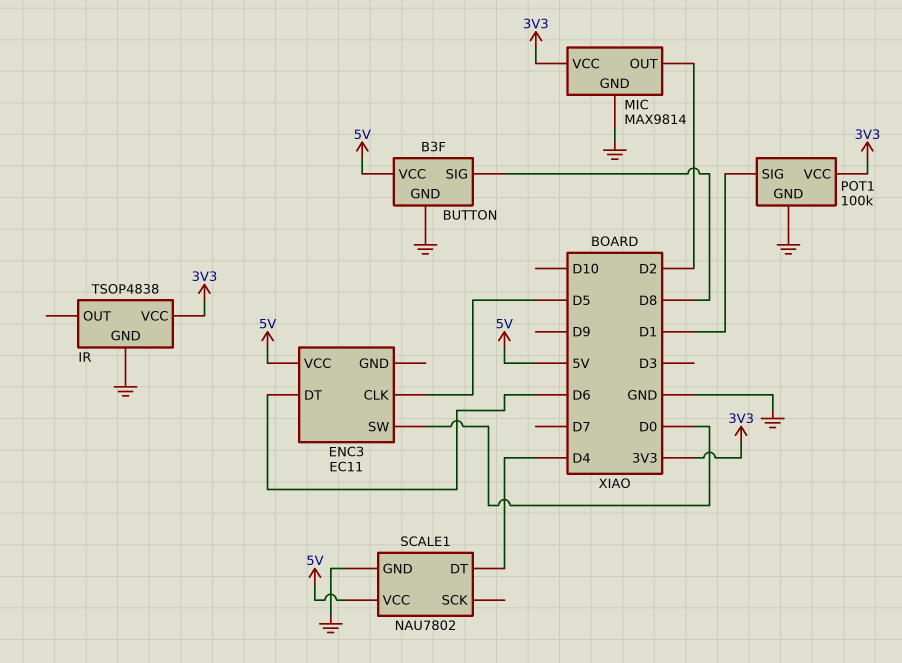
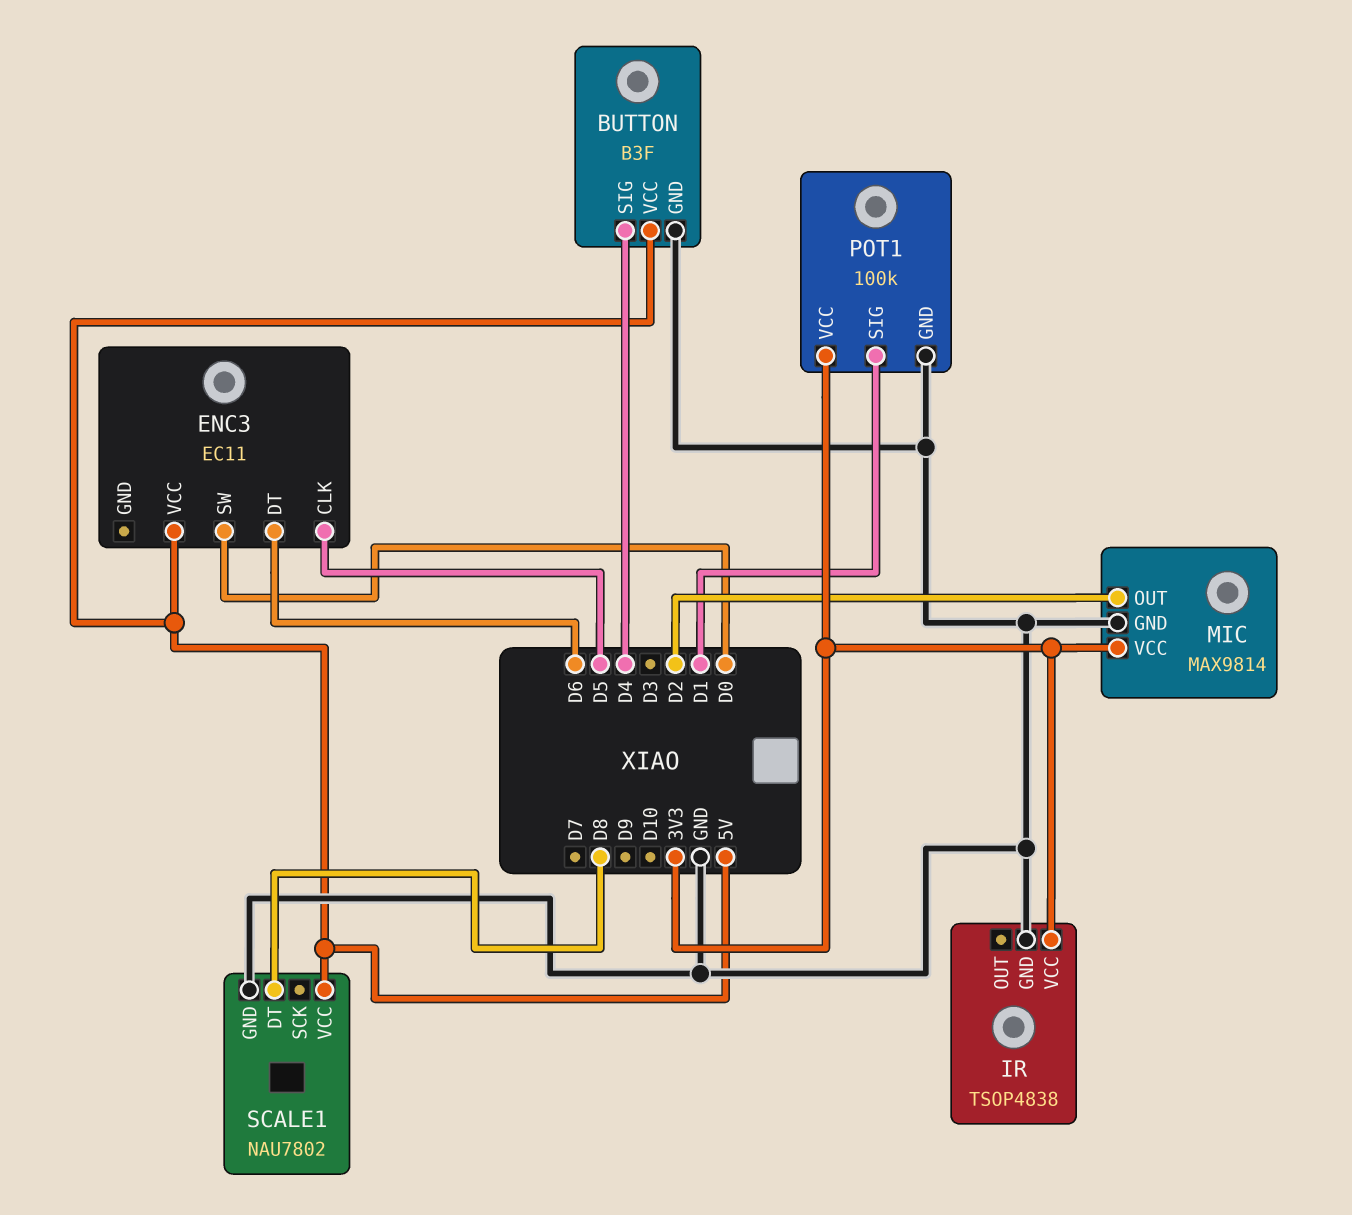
BUTTON pin SIG: D8 -> D4
SCALE1 pin DT: D4 -> D8

